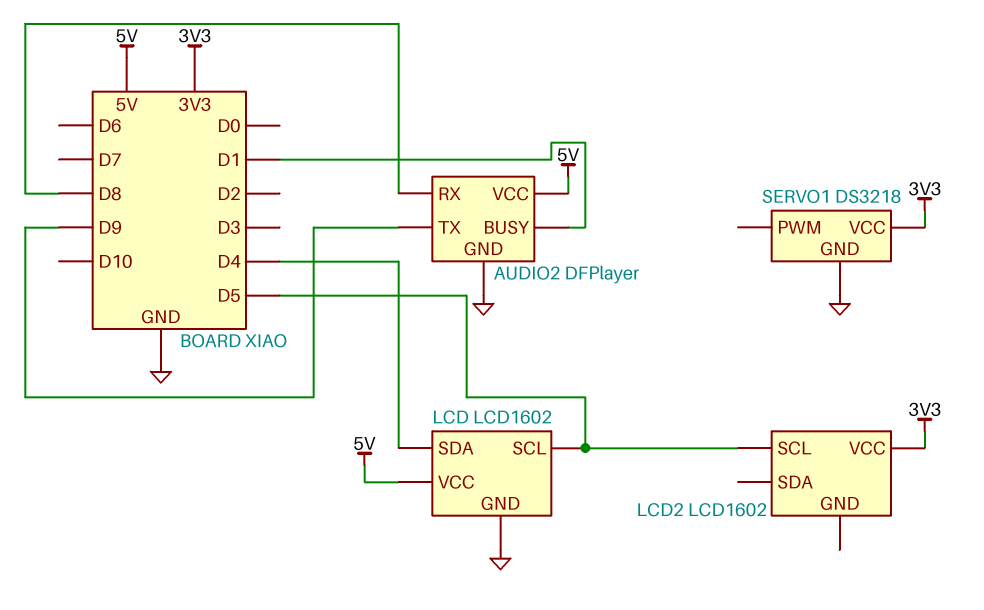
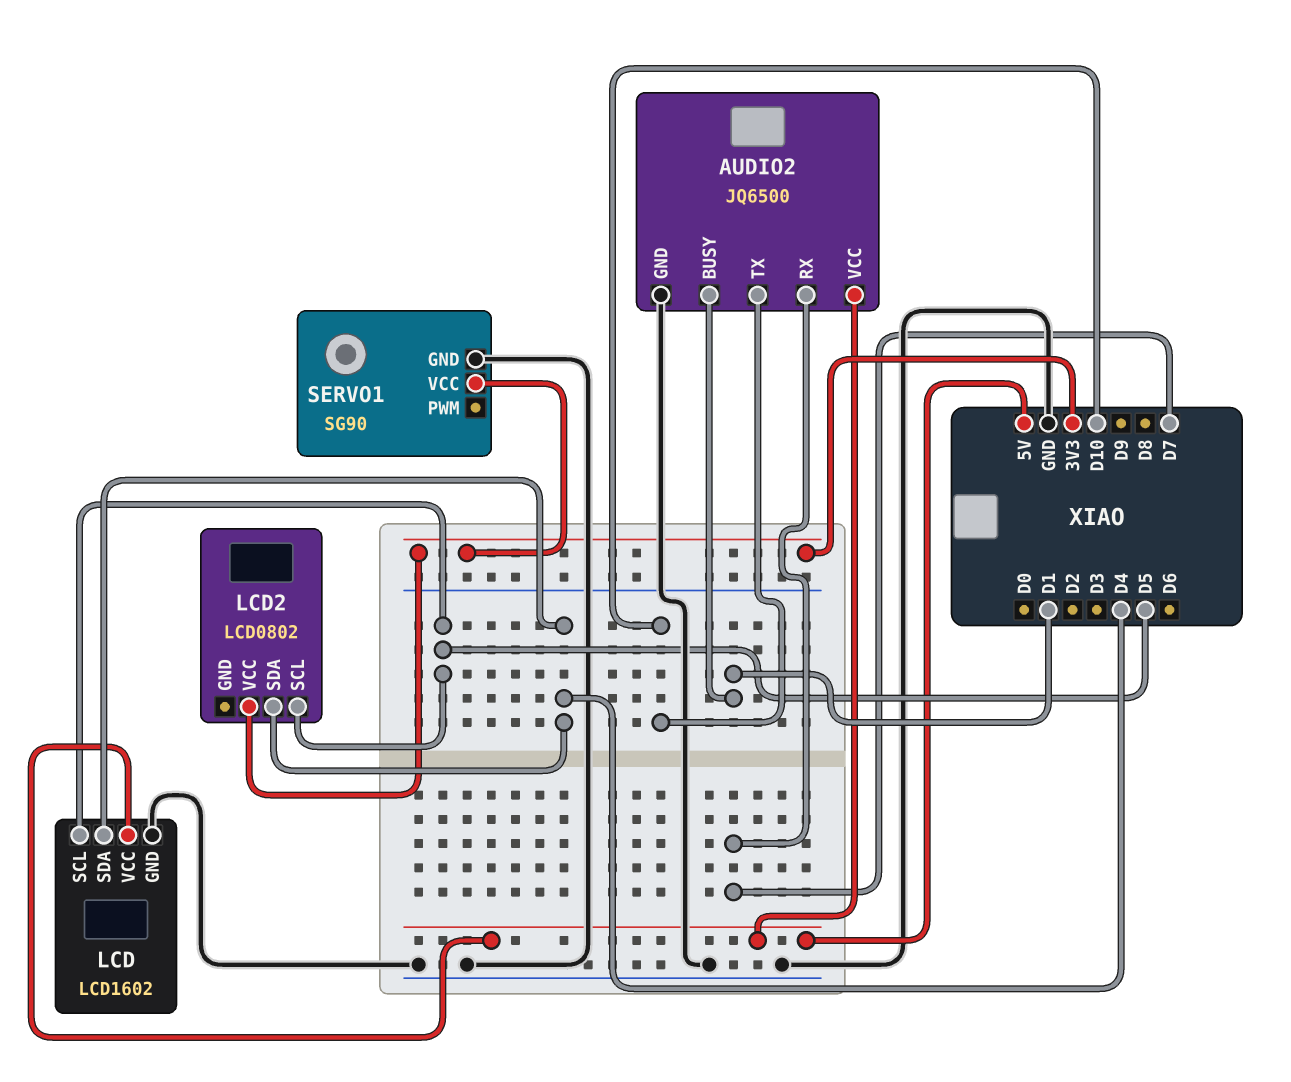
AUDIO2: DFPlayer -> JQ6500
AUDIO2 pin RX: D8 -> D7
AUDIO2 pin TX: D9 -> D10
LCD2: LCD1602 -> LCD0802
LCD2 pin SDA: none -> D4
SERVO1: DS3218 -> SG90

